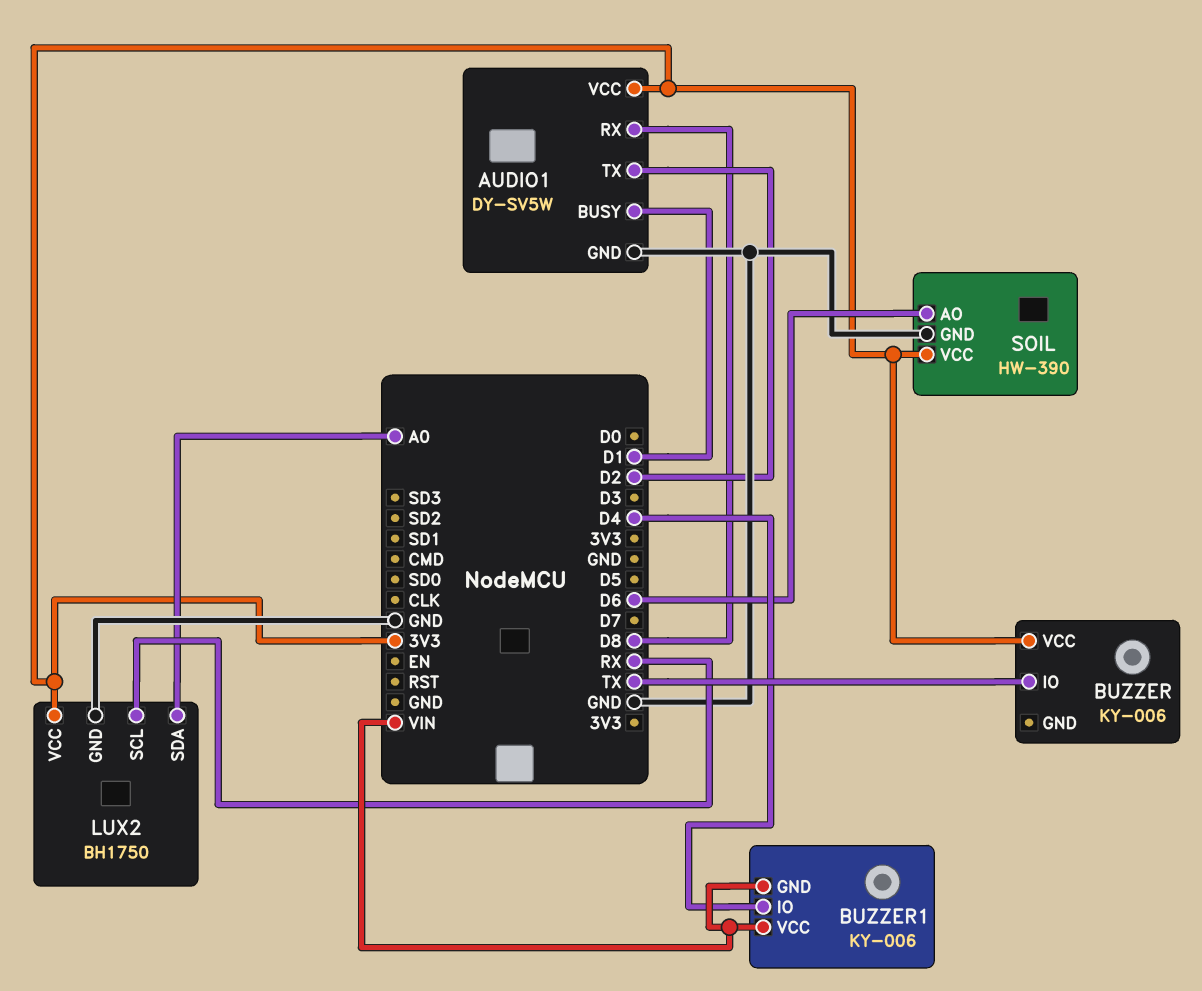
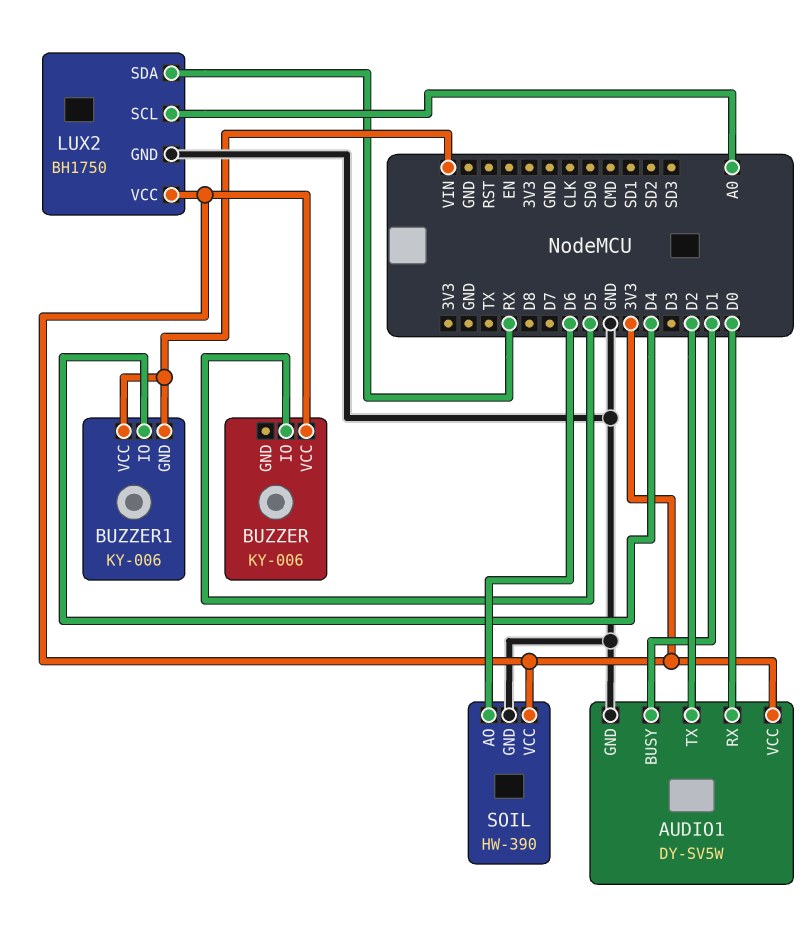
AUDIO1 pin RX: D8 -> D0
BUZZER pin IO: TX -> D5
LUX2 pin SCL: RX -> A0
LUX2 pin SDA: A0 -> RX

